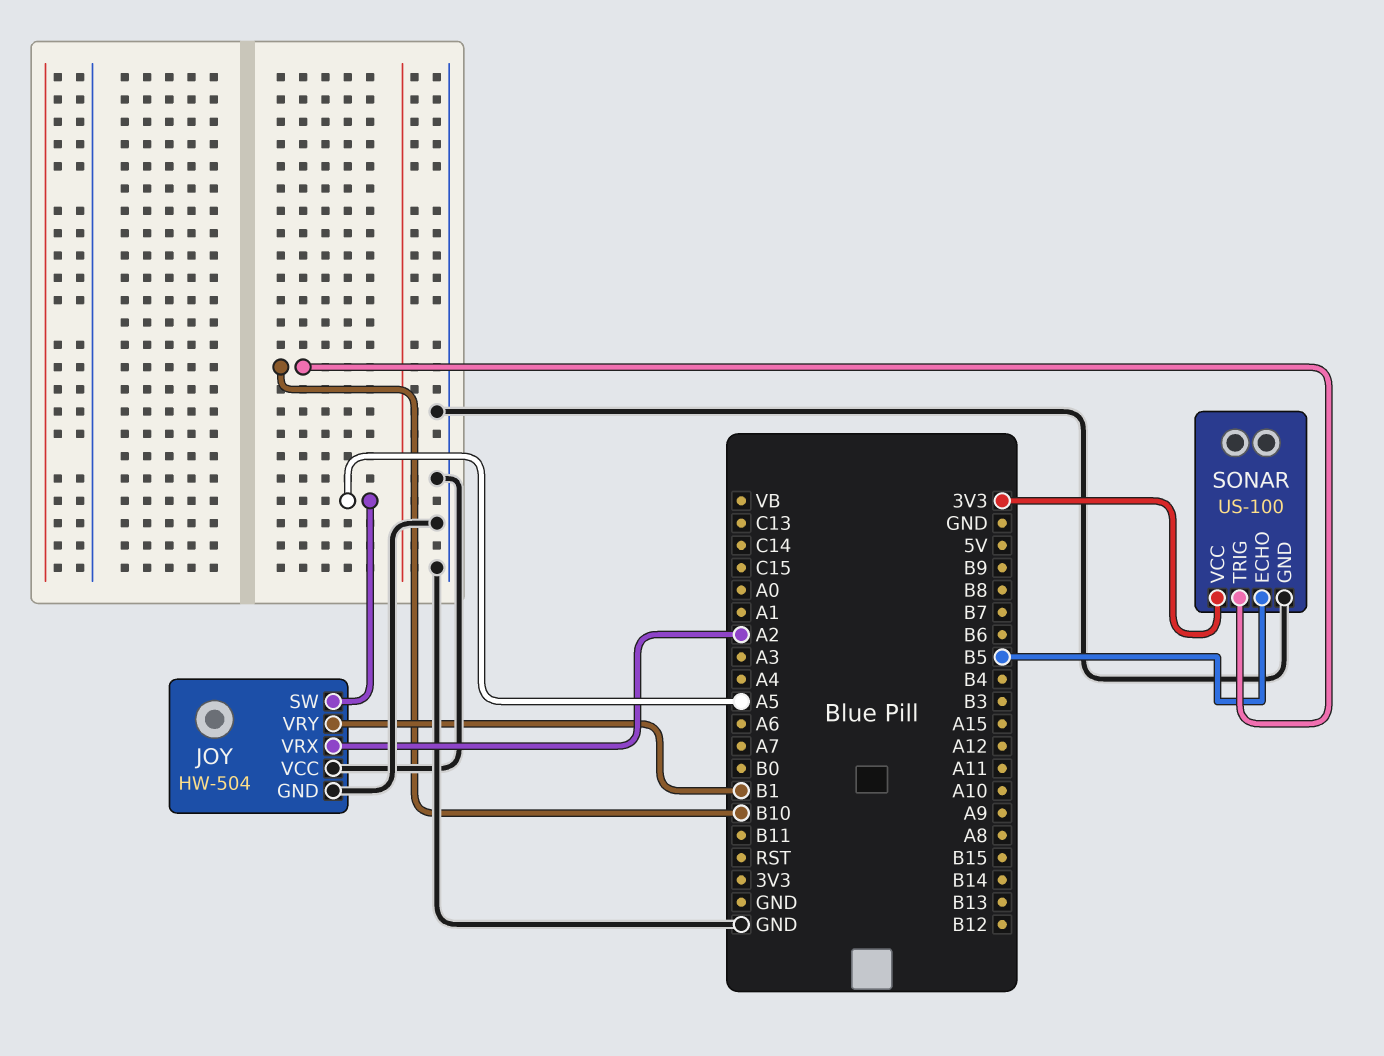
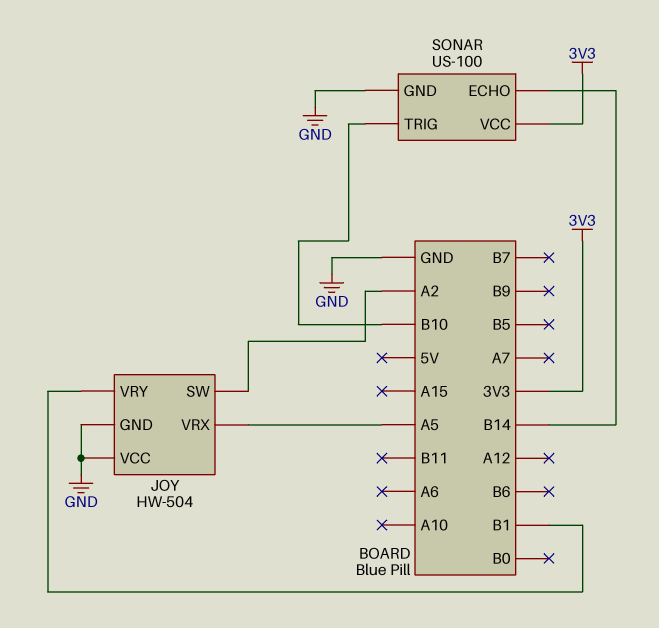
JOY pin SW: A5 -> A2
JOY pin VRX: A2 -> A5
SONAR pin ECHO: B5 -> B14

